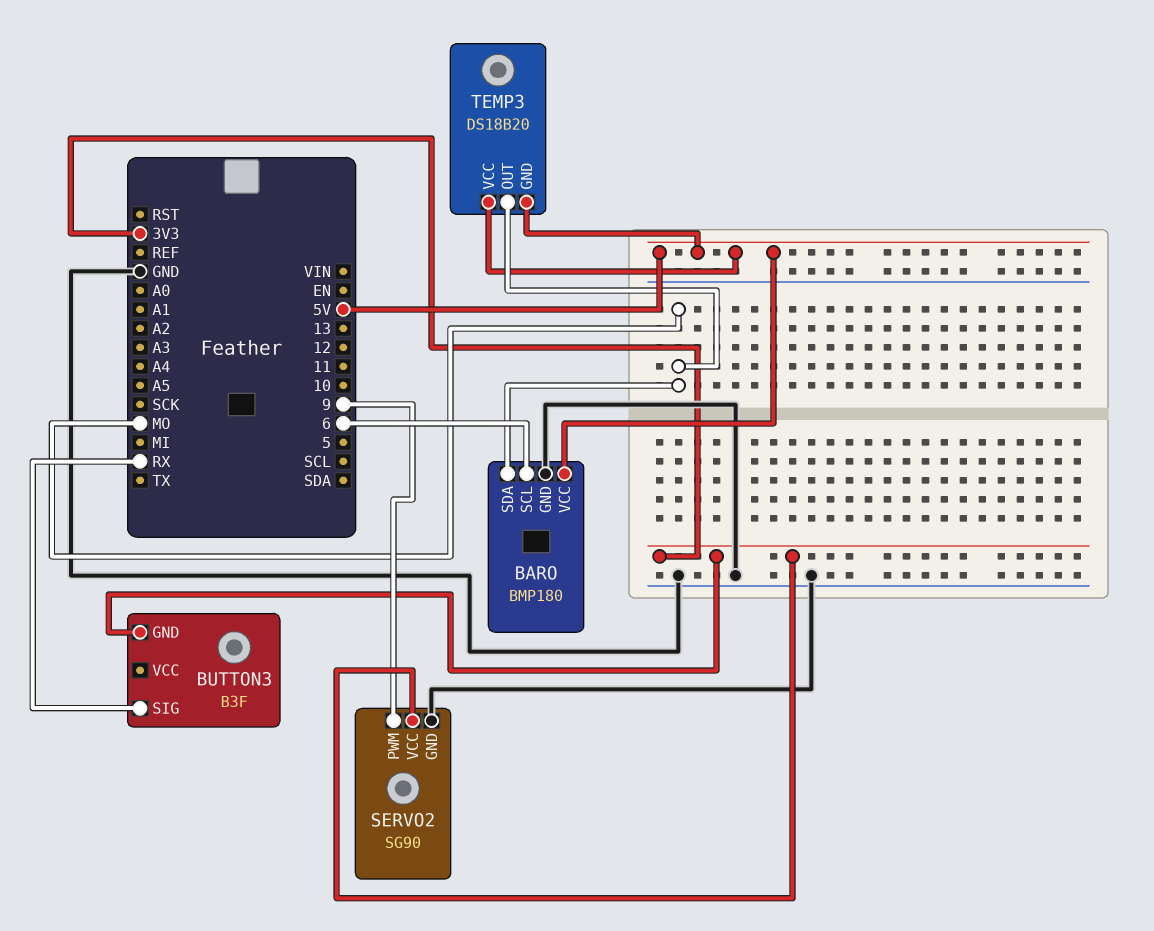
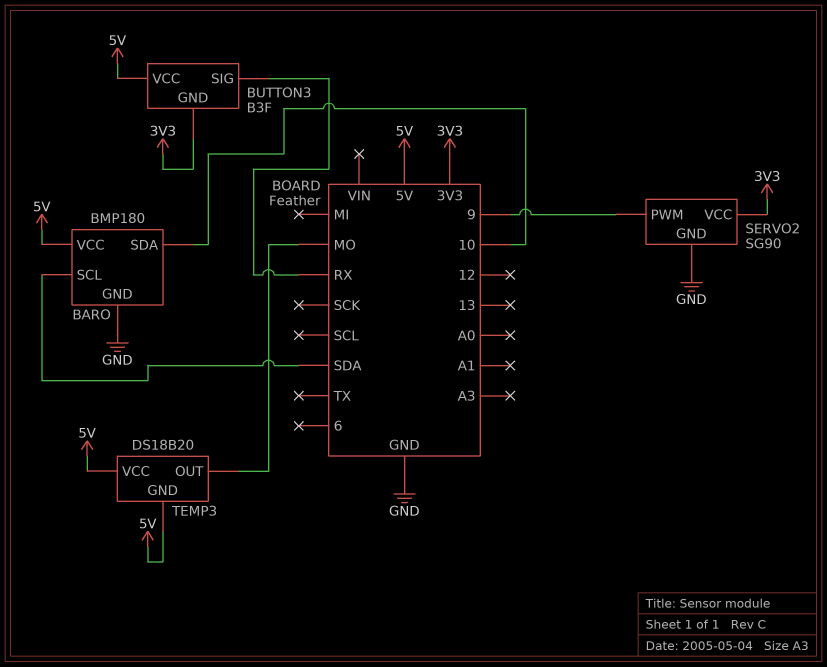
BARO pin SCL: 6 -> SDA
BARO pin SDA: MO -> 10
BUTTON3 pin VCC: none -> 5V

